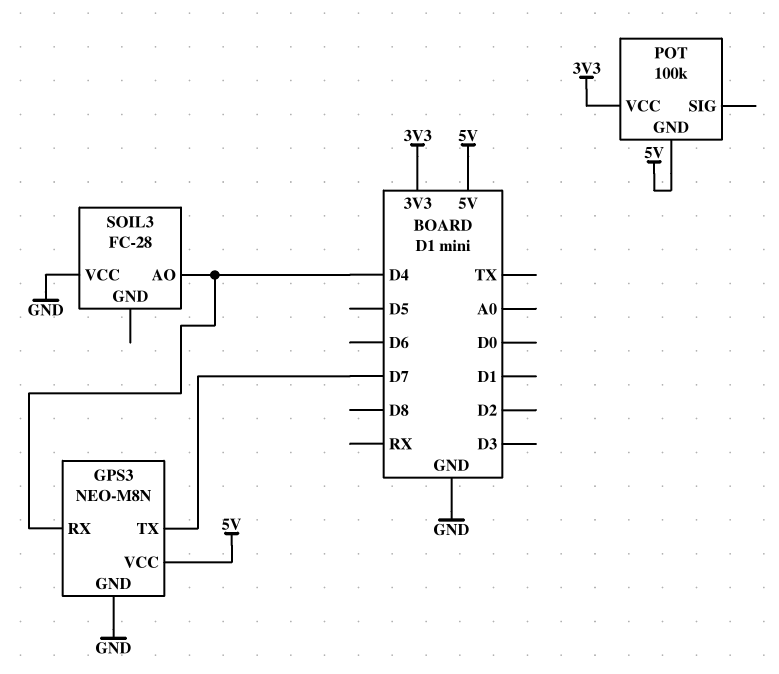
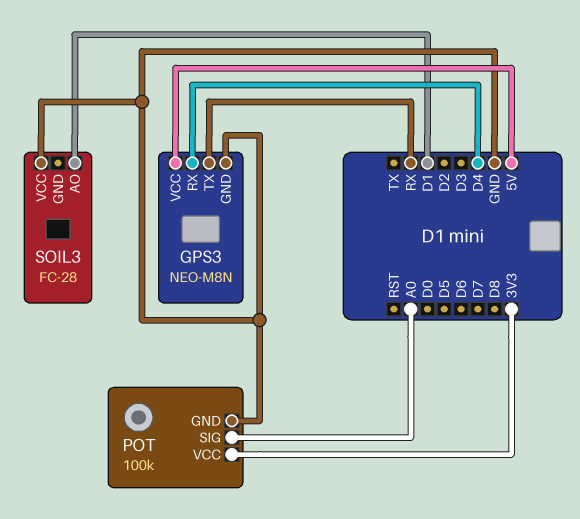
GPS3 pin TX: D7 -> RX
POT pin GND: 5V -> GND
POT pin SIG: none -> A0
SOIL3 pin AO: D4 -> D1

